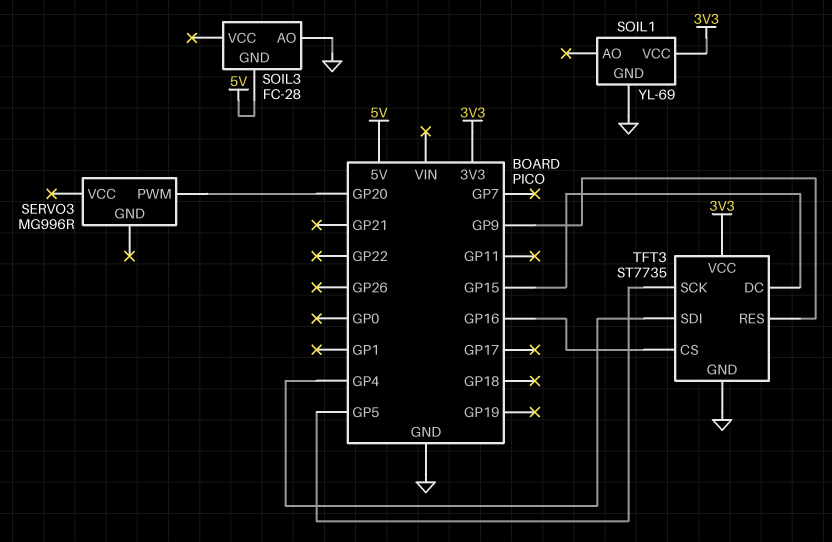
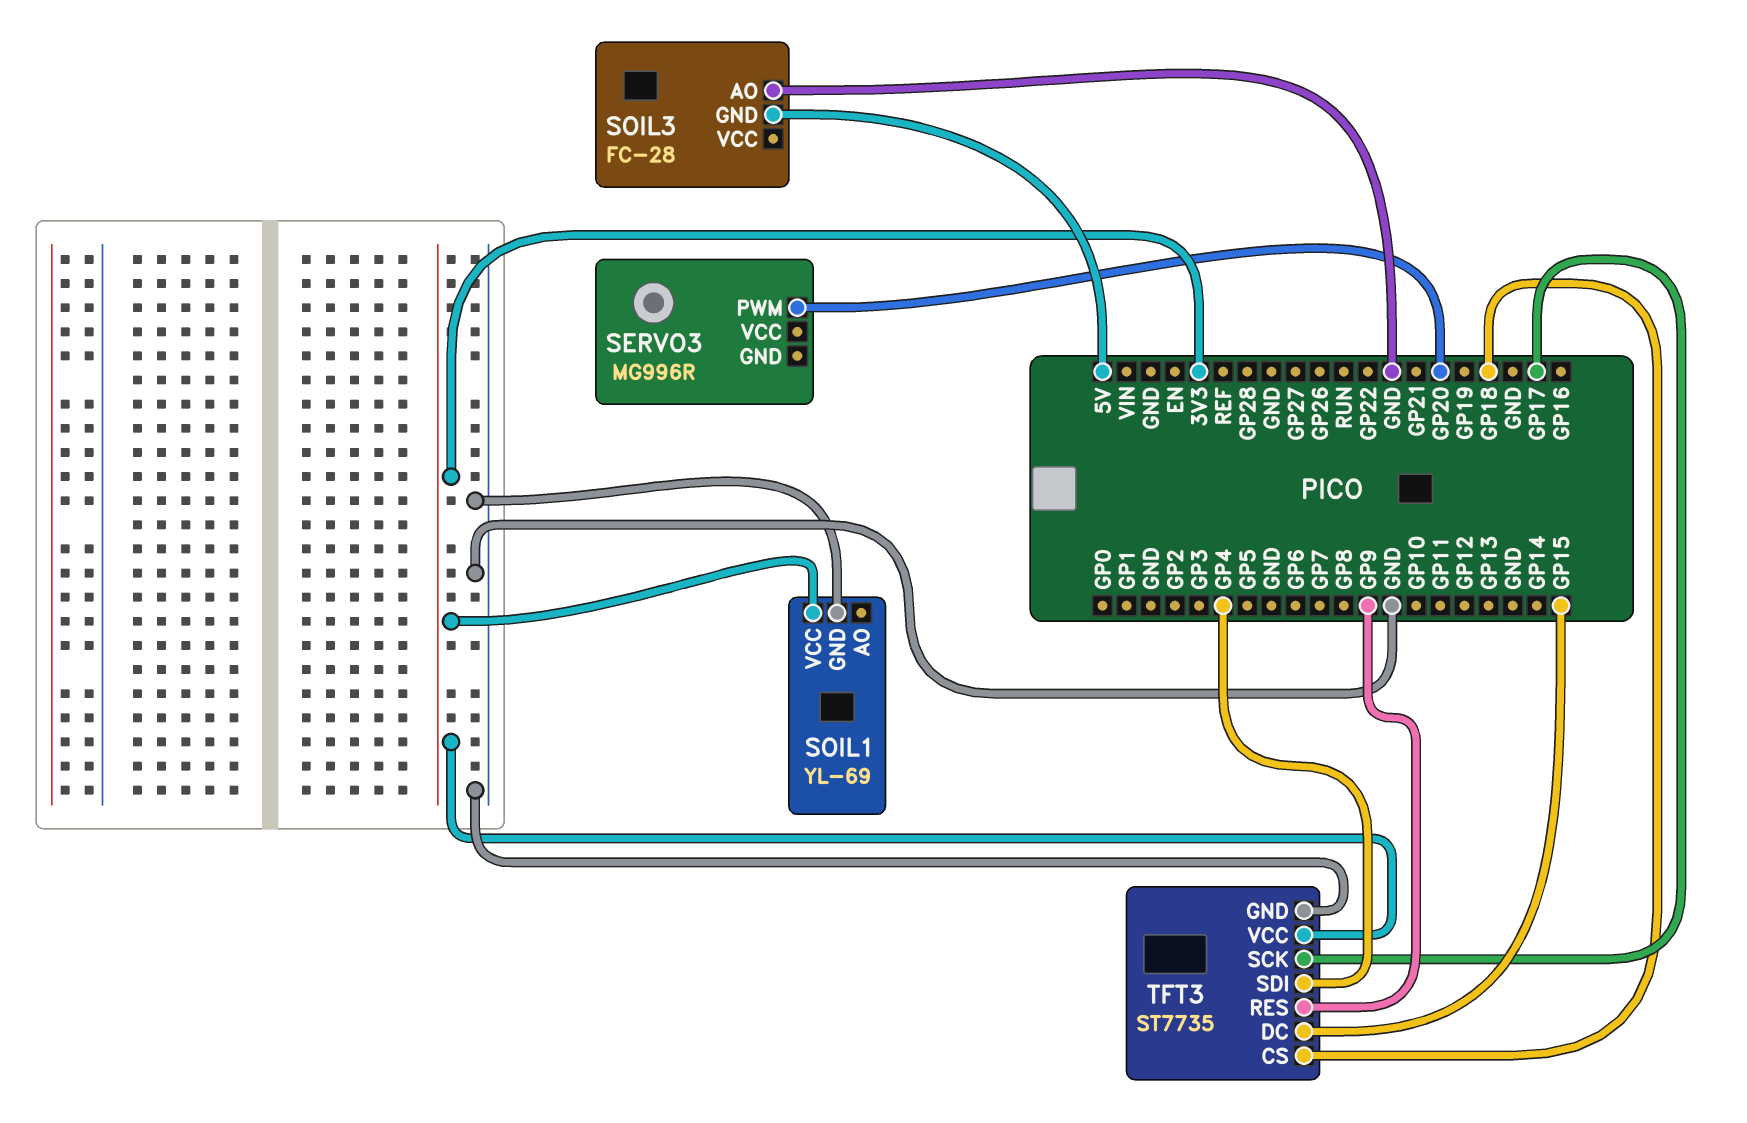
TFT3 pin CS: GP16 -> GP18
TFT3 pin SCK: GP5 -> GP17

